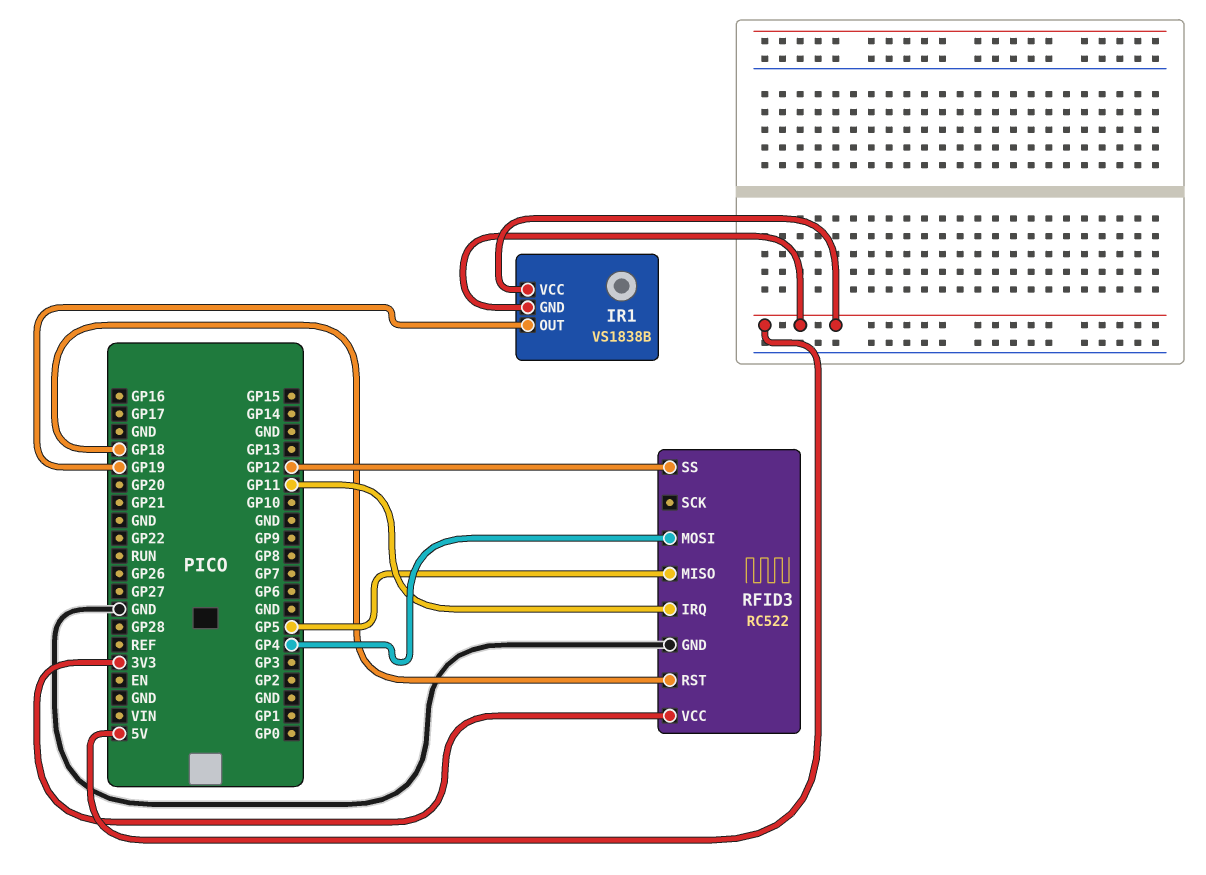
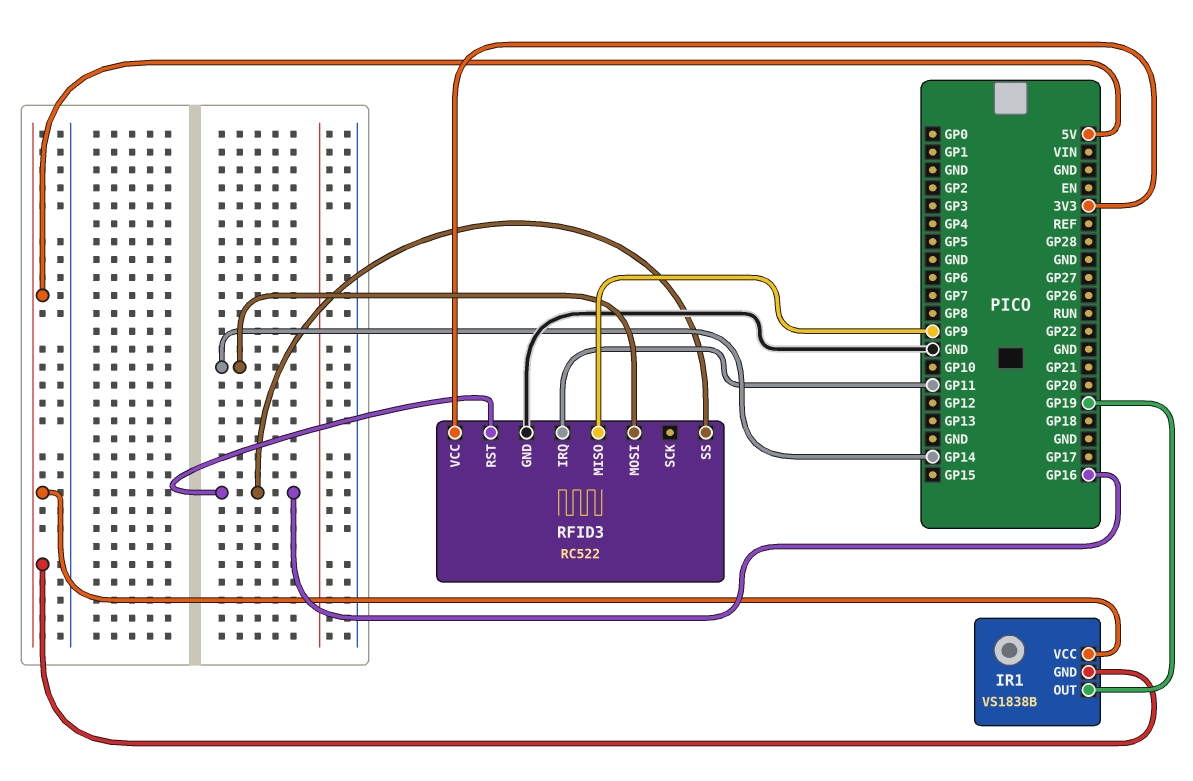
RFID3 pin MISO: GP5 -> GP9
RFID3 pin MOSI: GP4 -> GP14
RFID3 pin RST: GP18 -> GP16
RFID3 pin SS: GP12 -> GP16

